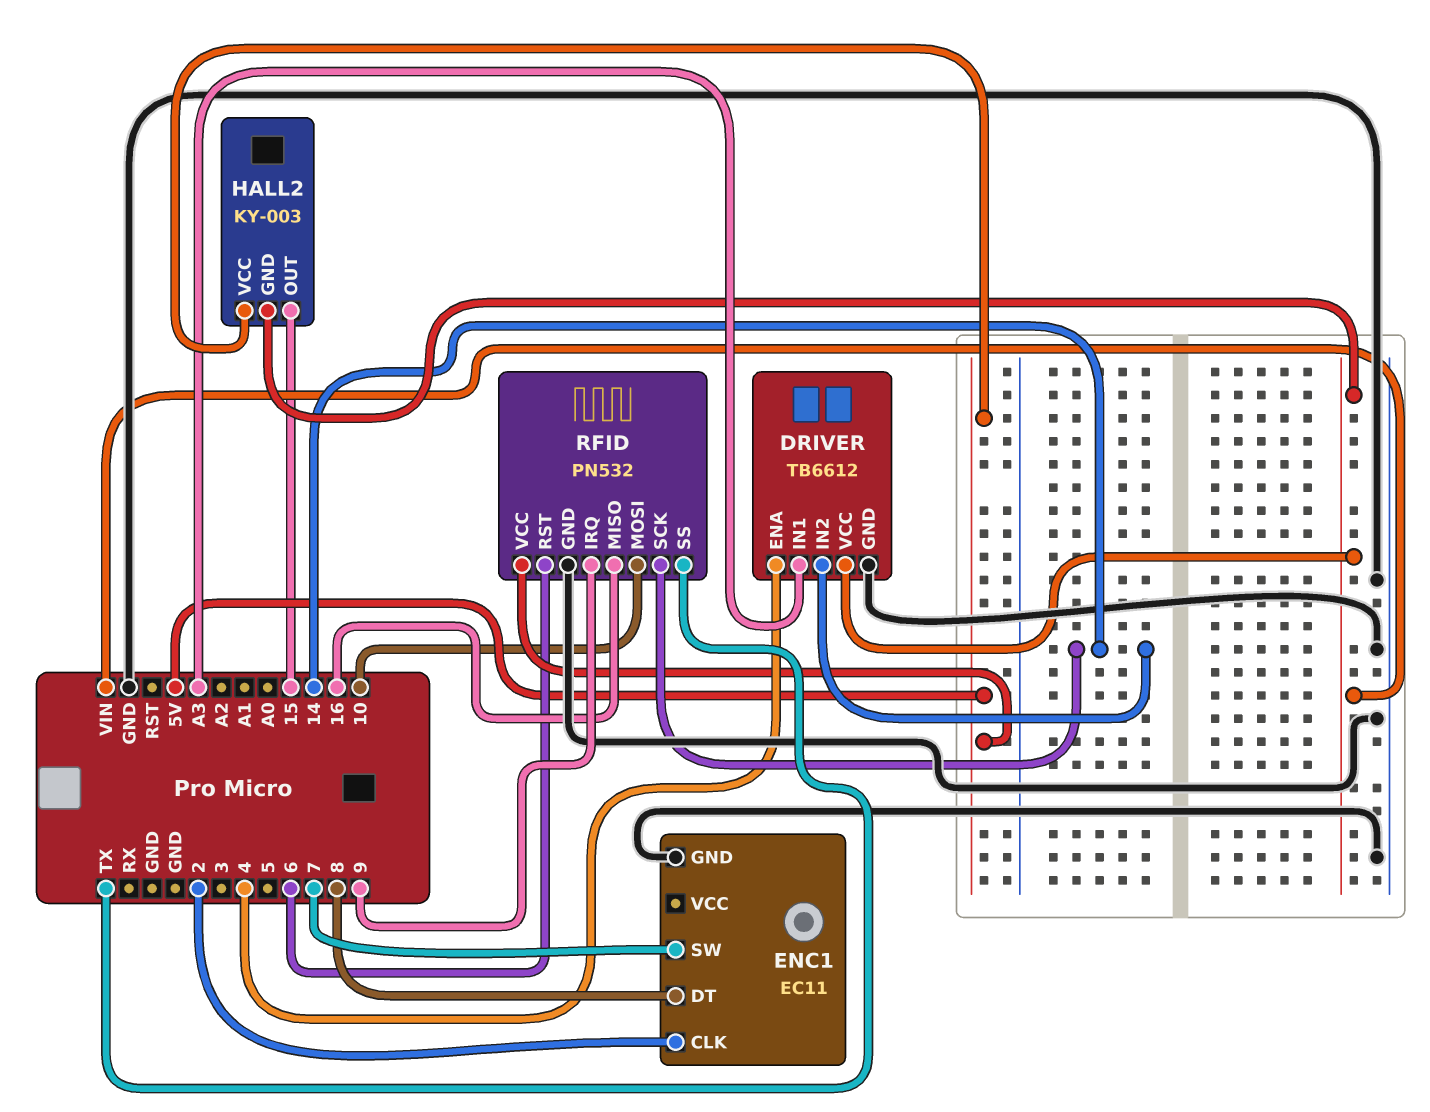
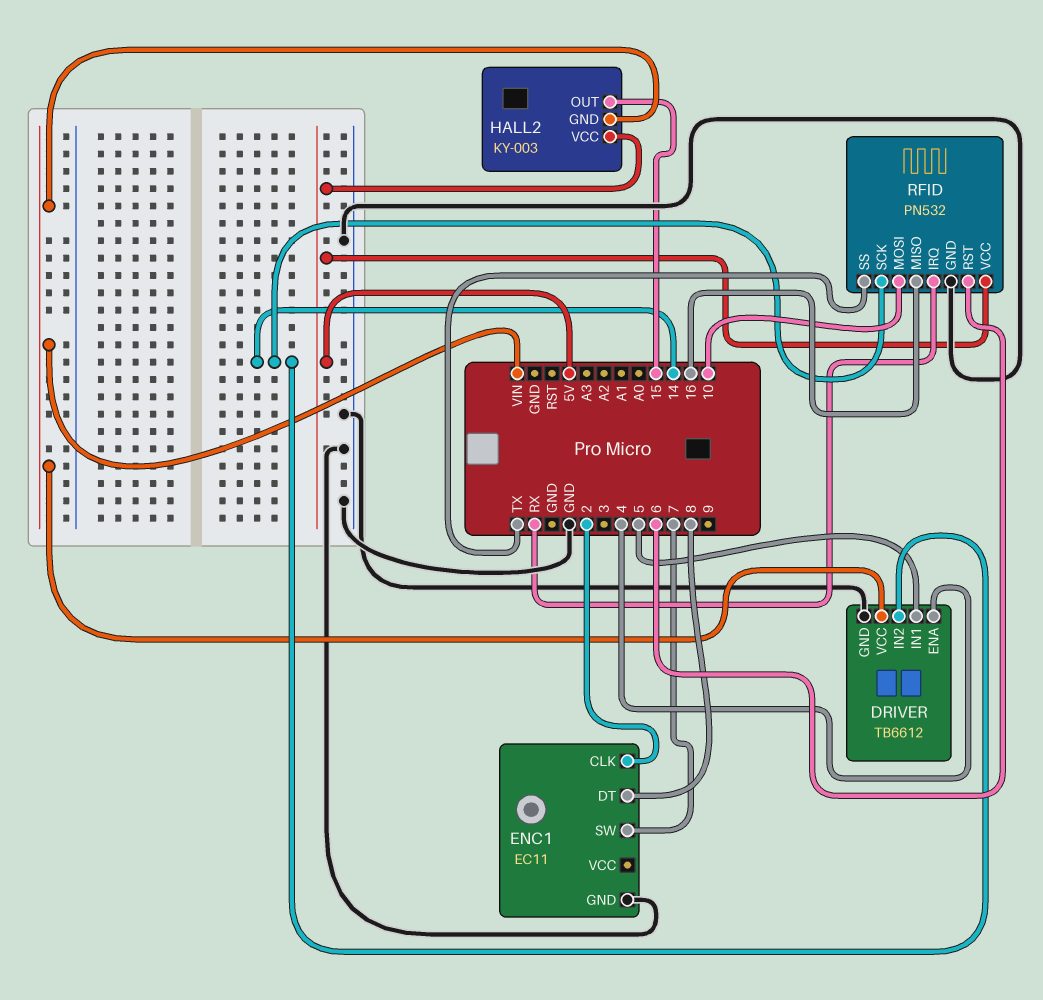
DRIVER pin IN1: A3 -> 5
RFID pin IRQ: 9 -> RX

